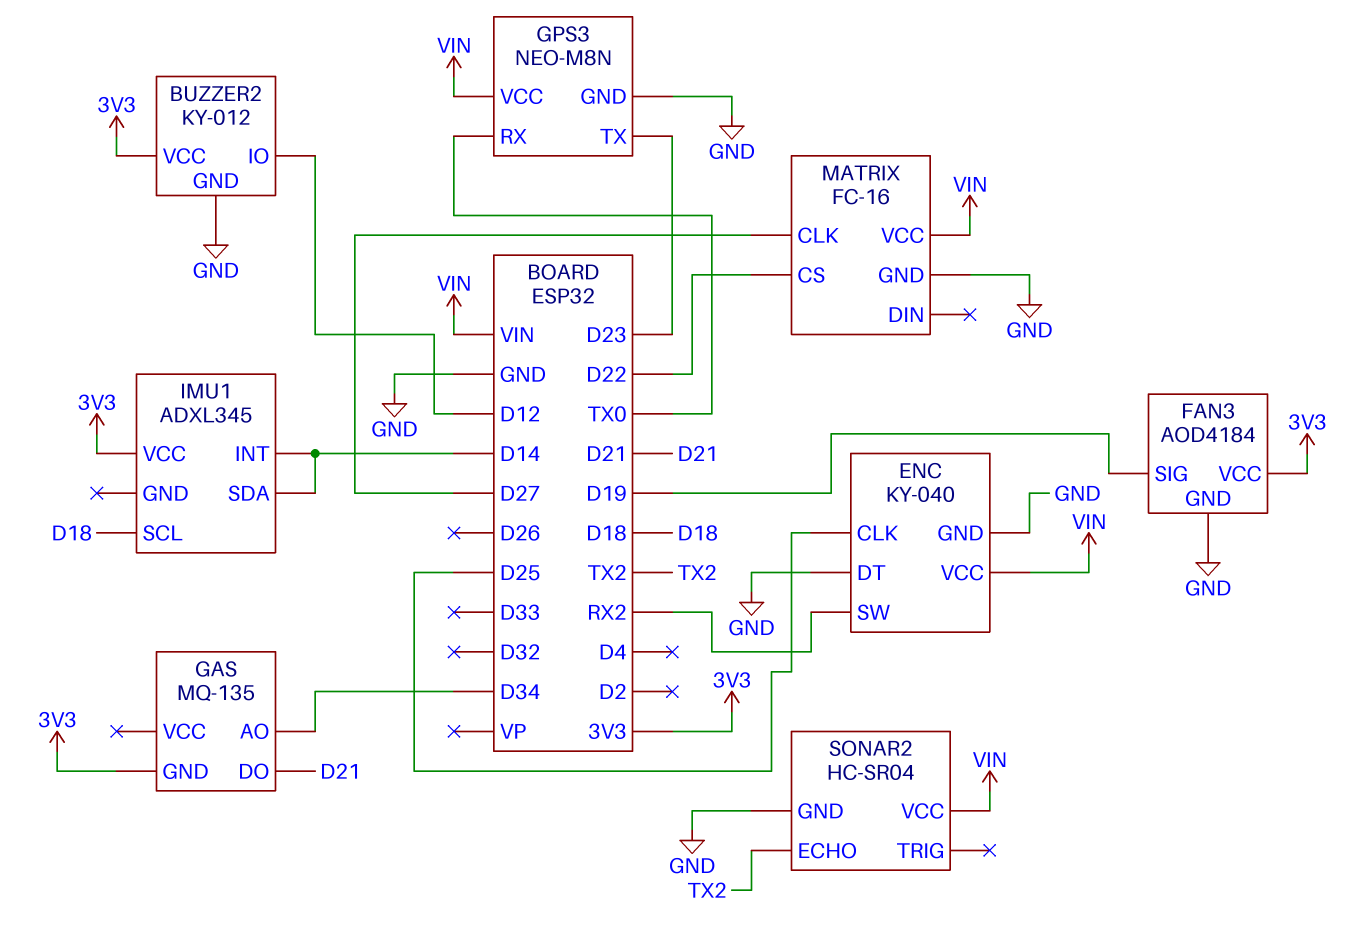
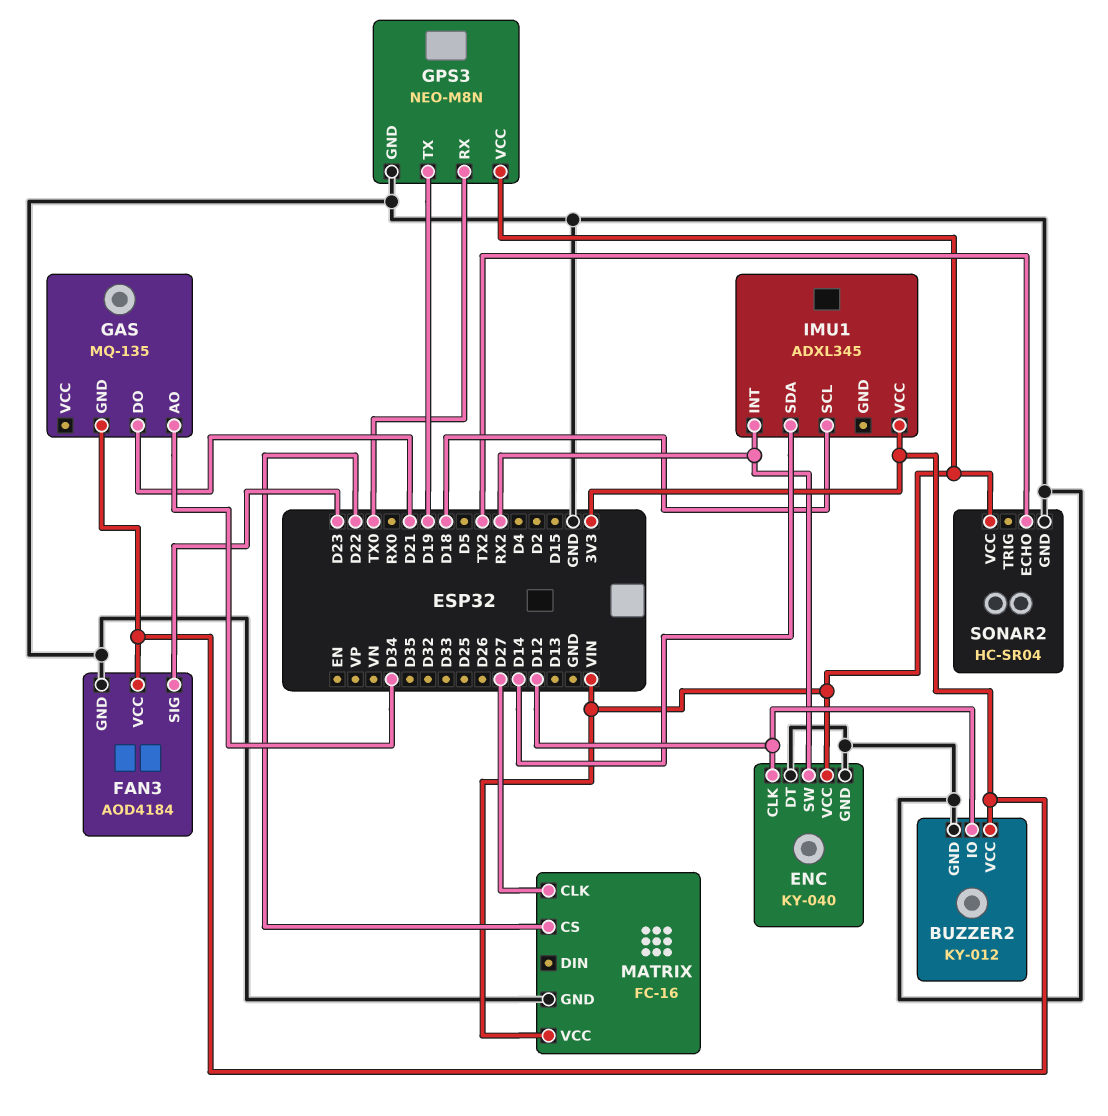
ENC pin CLK: D25 -> D12
FAN3 pin SIG: D19 -> D23
GPS3 pin TX: D23 -> D19
IMU1 pin INT: D14 -> RX2

